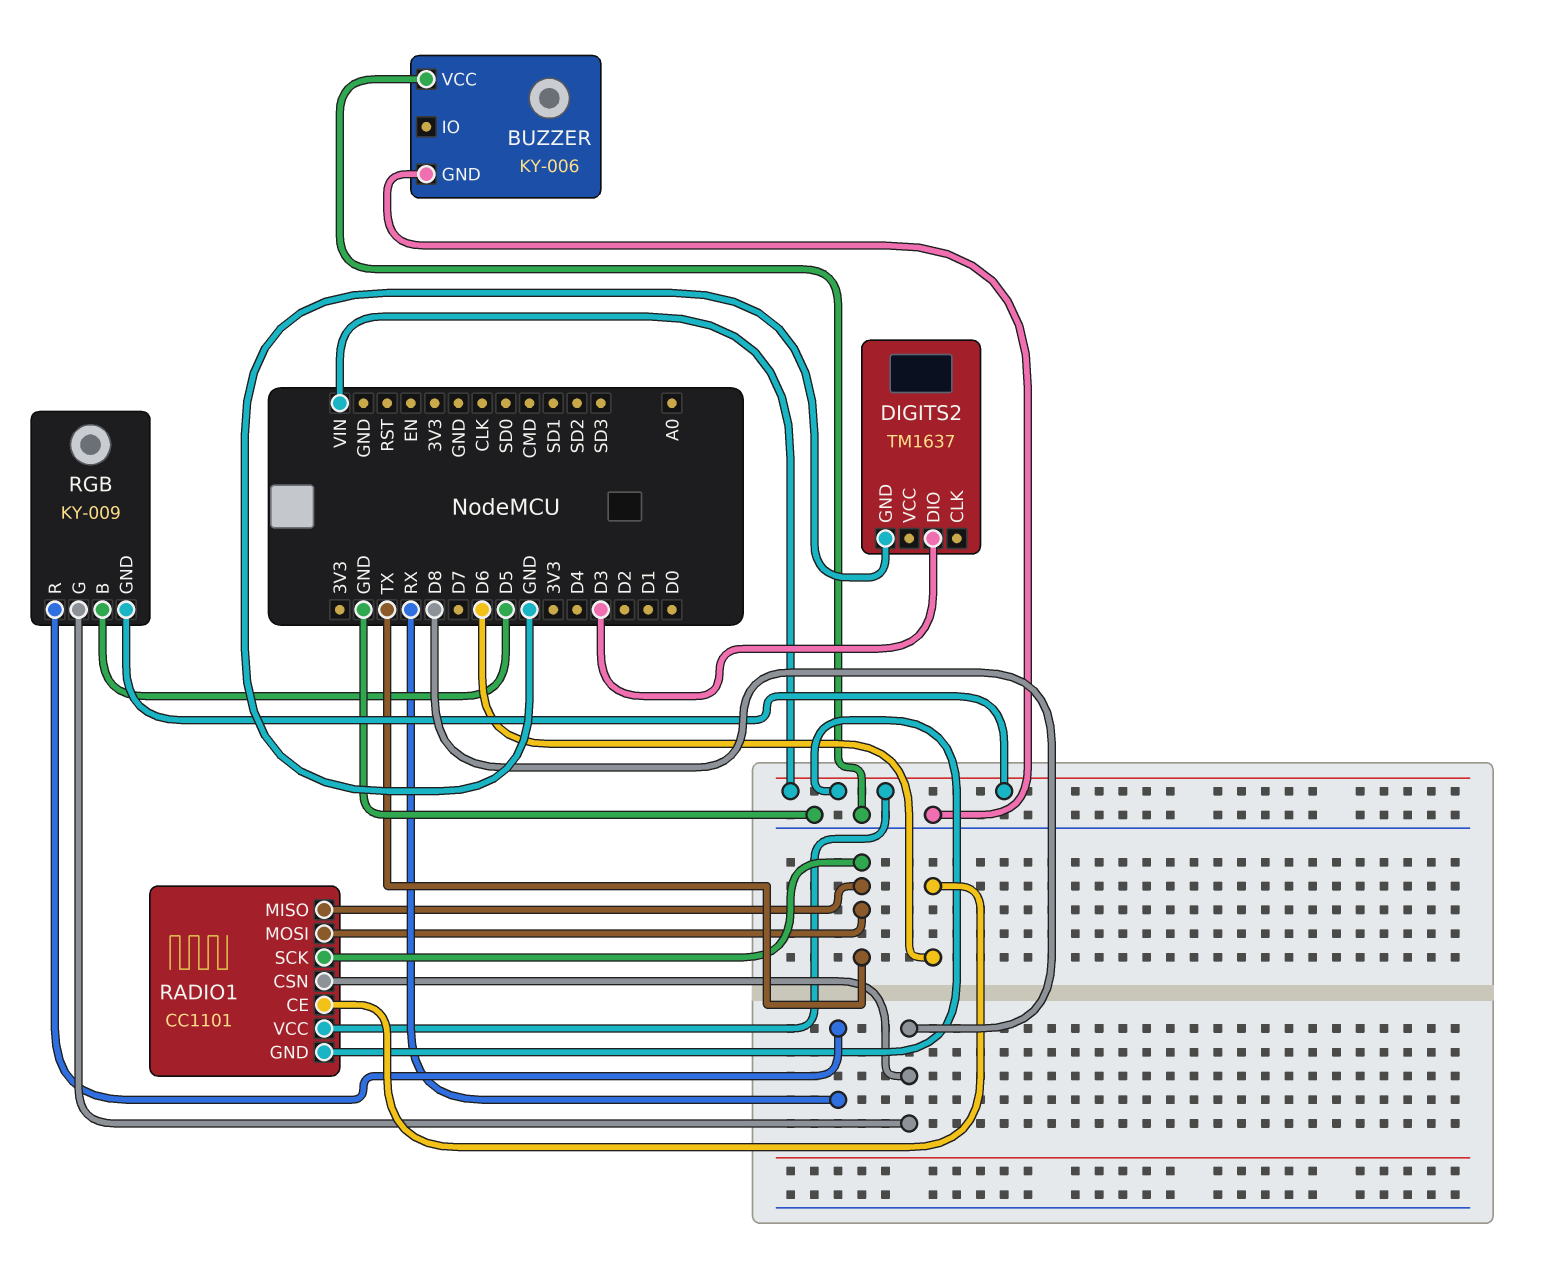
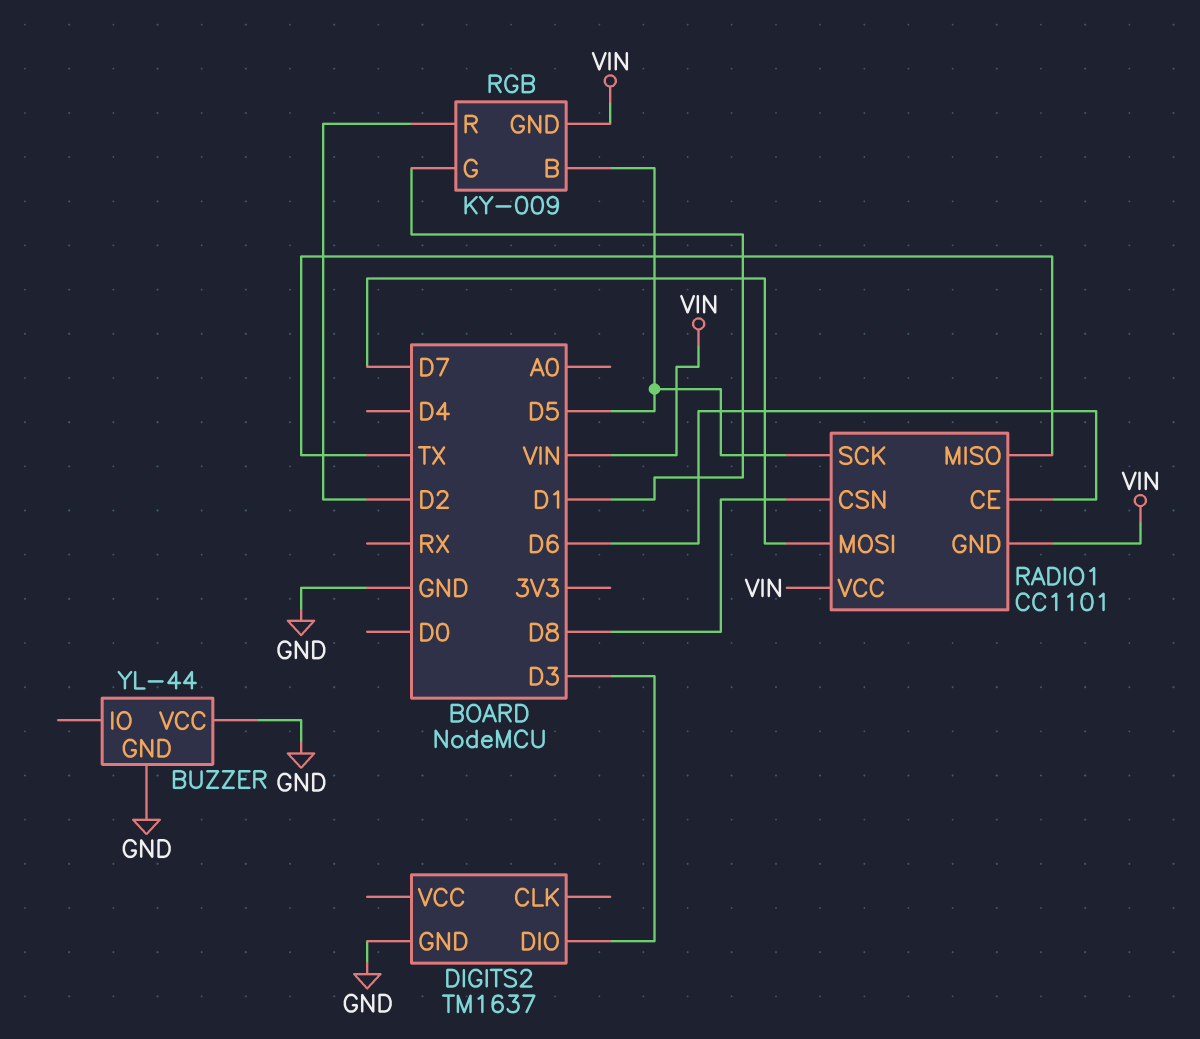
BUZZER: KY-006 -> YL-44
RADIO1 pin MOSI: TX -> D7
RADIO1 pin SCK: TX -> D5
RGB pin G: D8 -> D1
RGB pin R: RX -> D2

